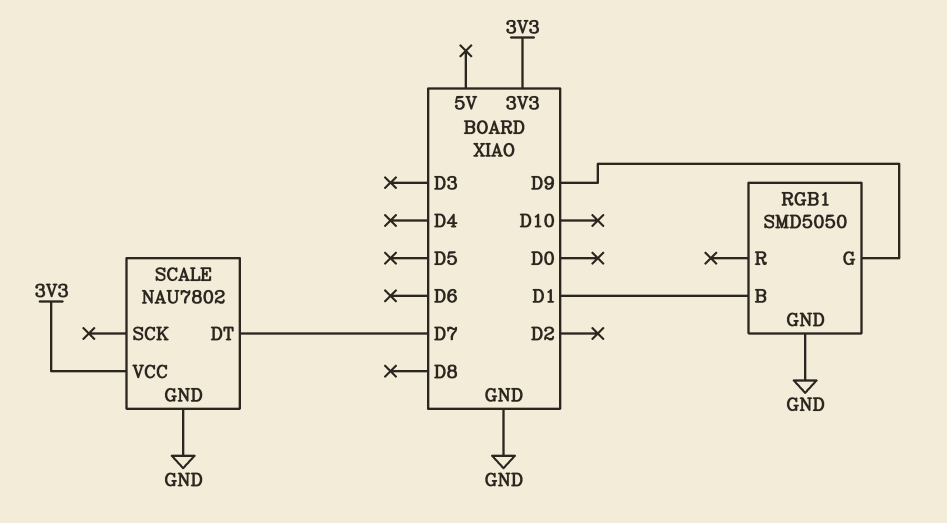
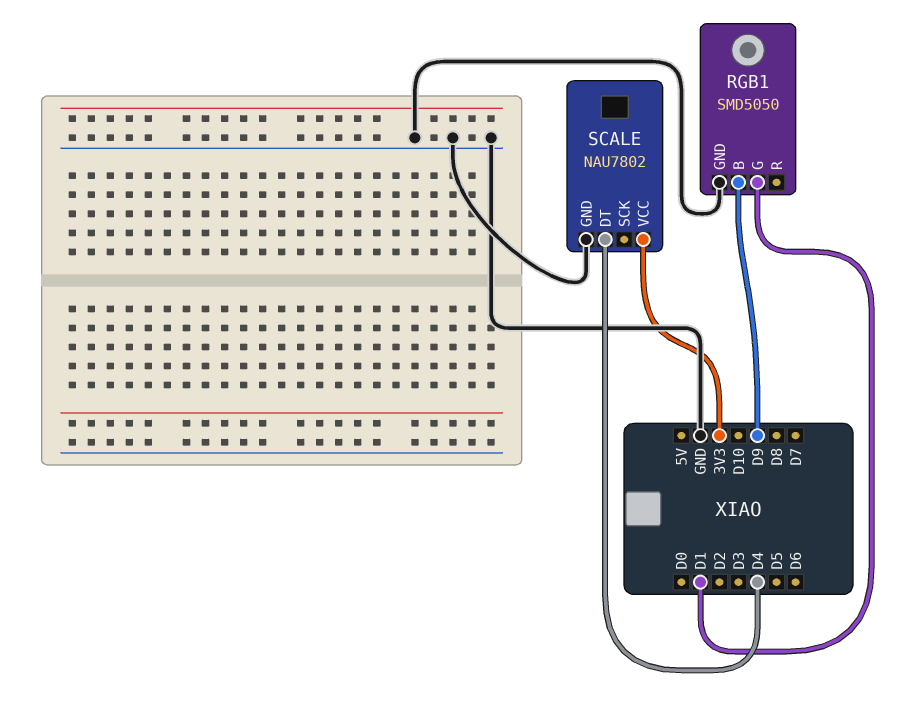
RGB1 pin B: D1 -> D9
RGB1 pin G: D9 -> D1
SCALE pin DT: D7 -> D4

